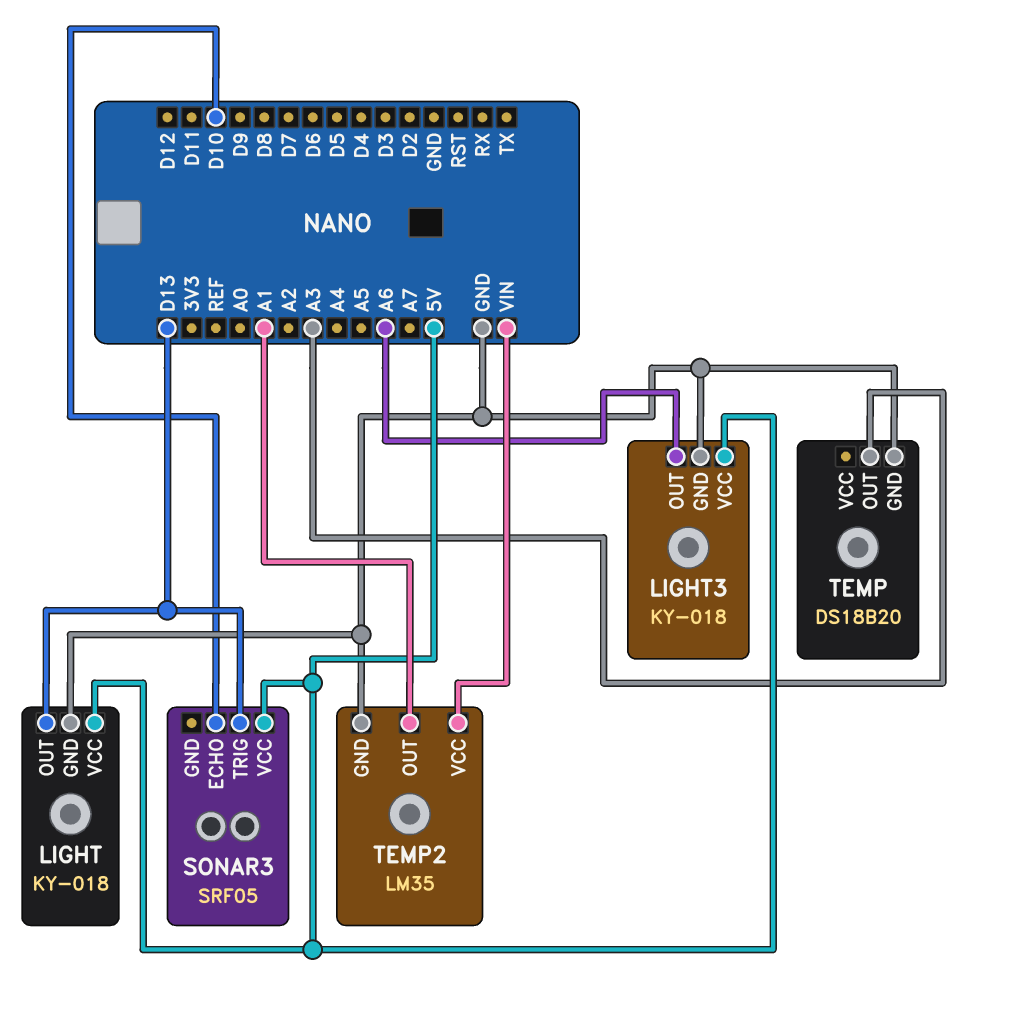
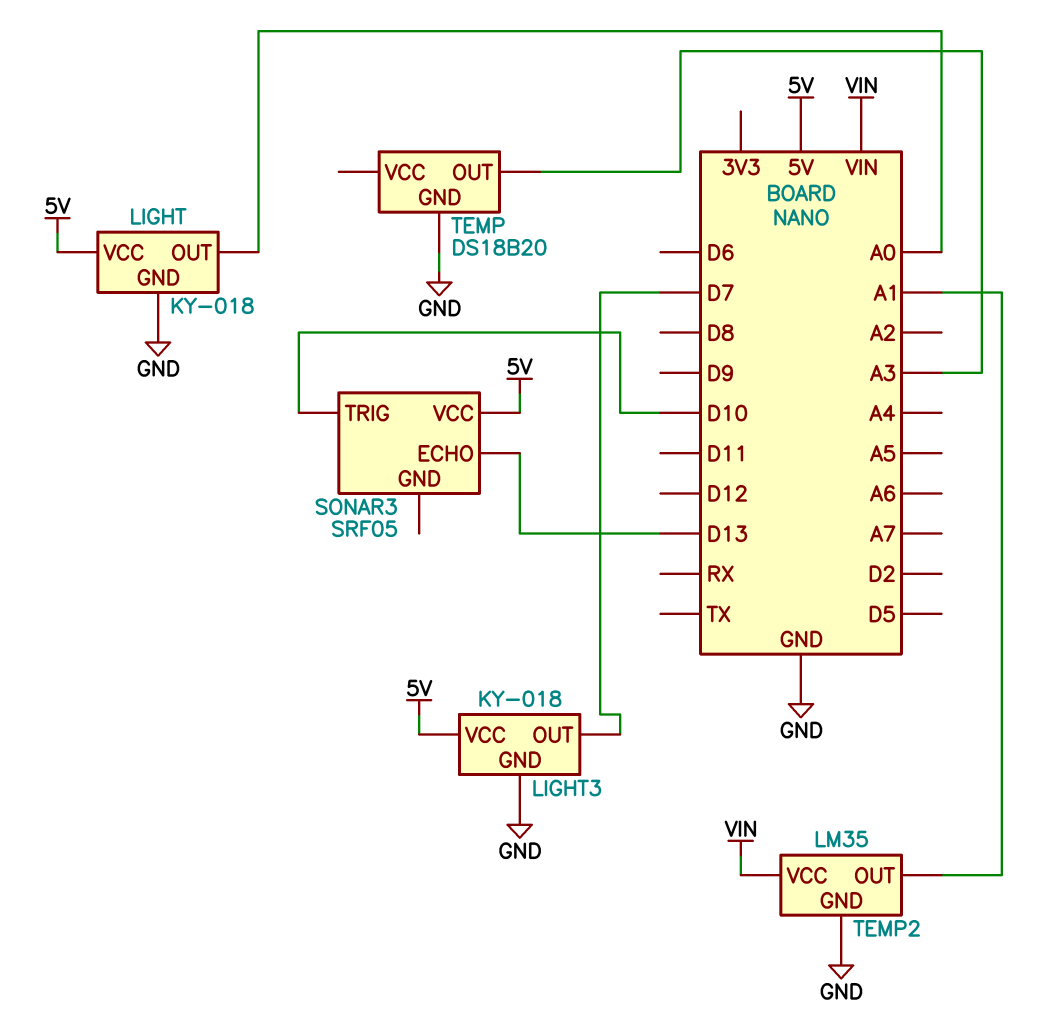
LIGHT pin OUT: D13 -> A0
LIGHT3 pin OUT: A6 -> D7
SONAR3 pin ECHO: D10 -> D13
SONAR3 pin TRIG: D13 -> D10

